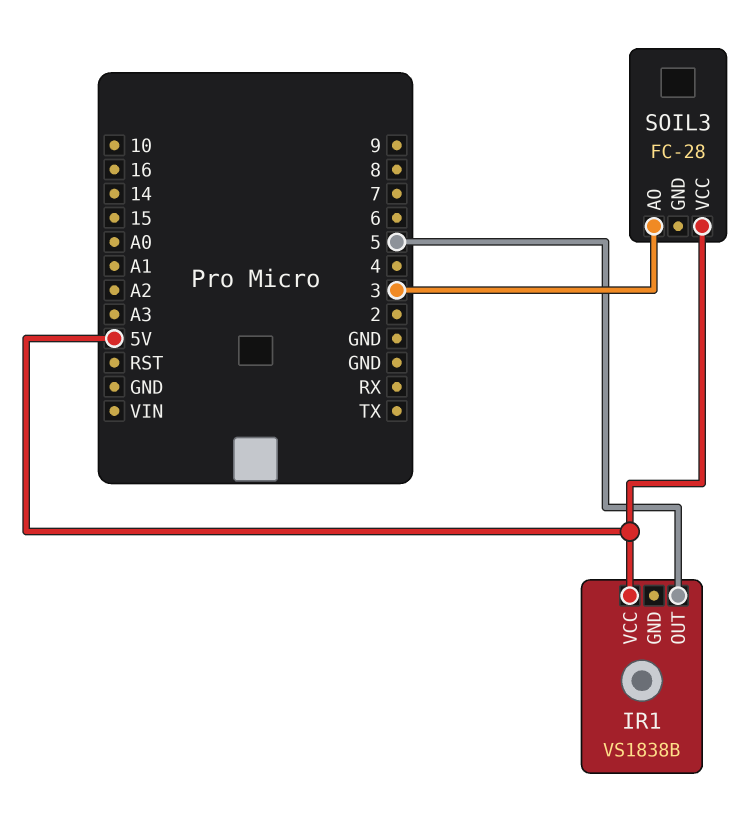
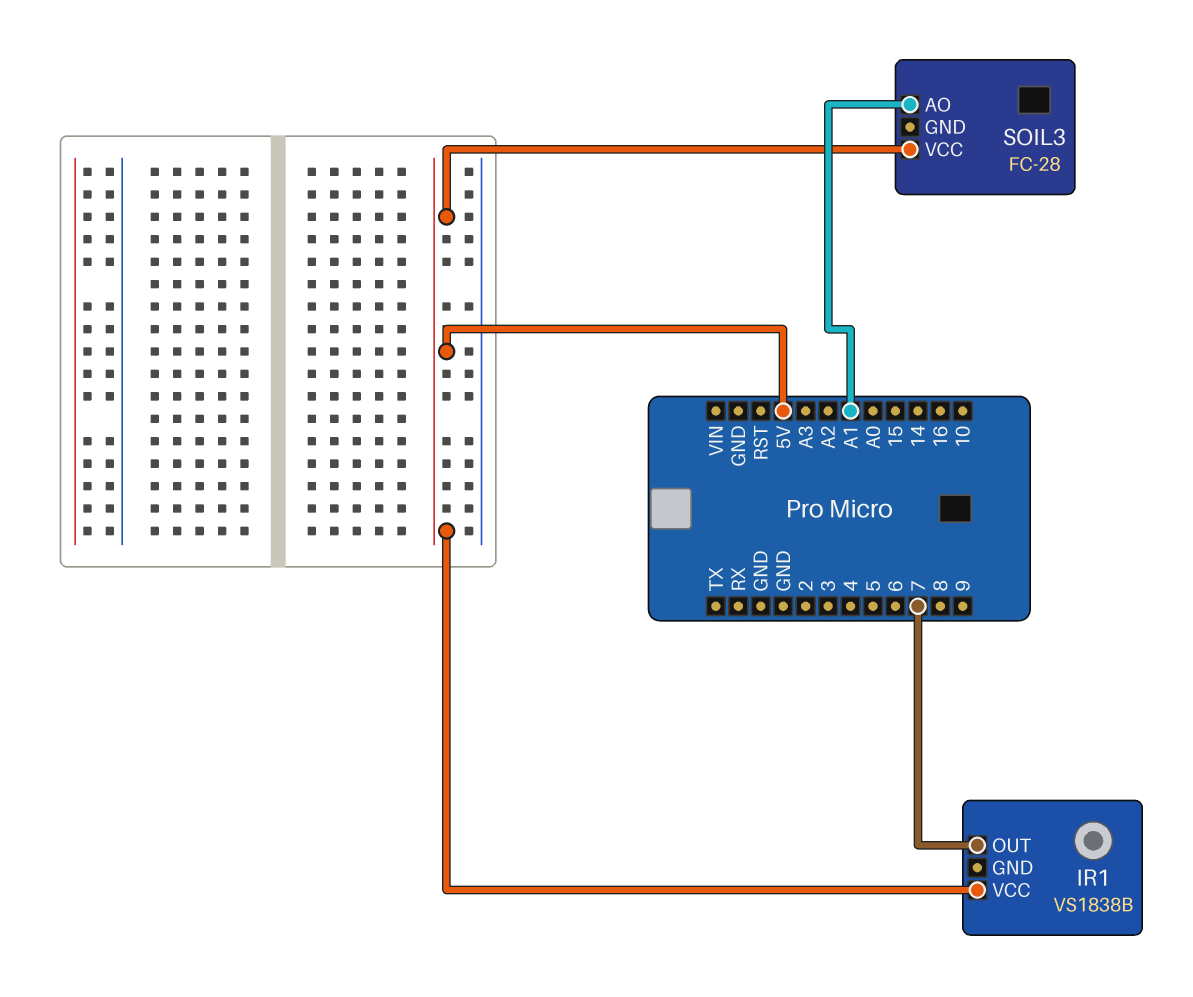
IR1 pin OUT: 5 -> 7
SOIL3 pin AO: 3 -> A1

